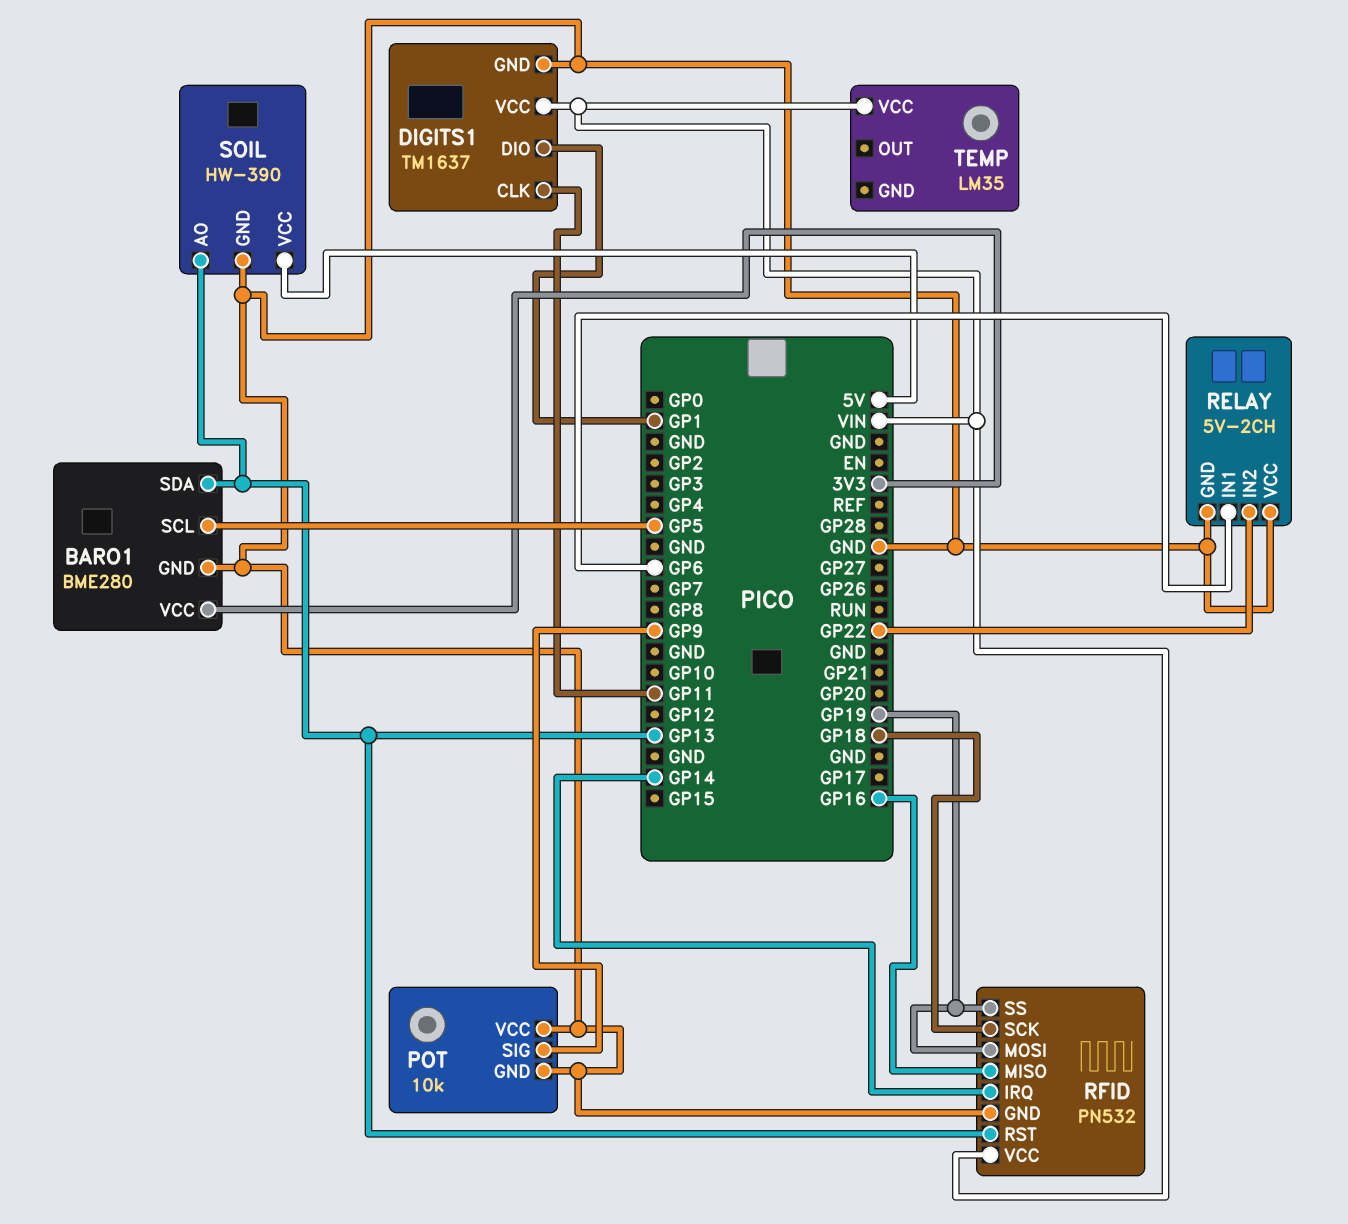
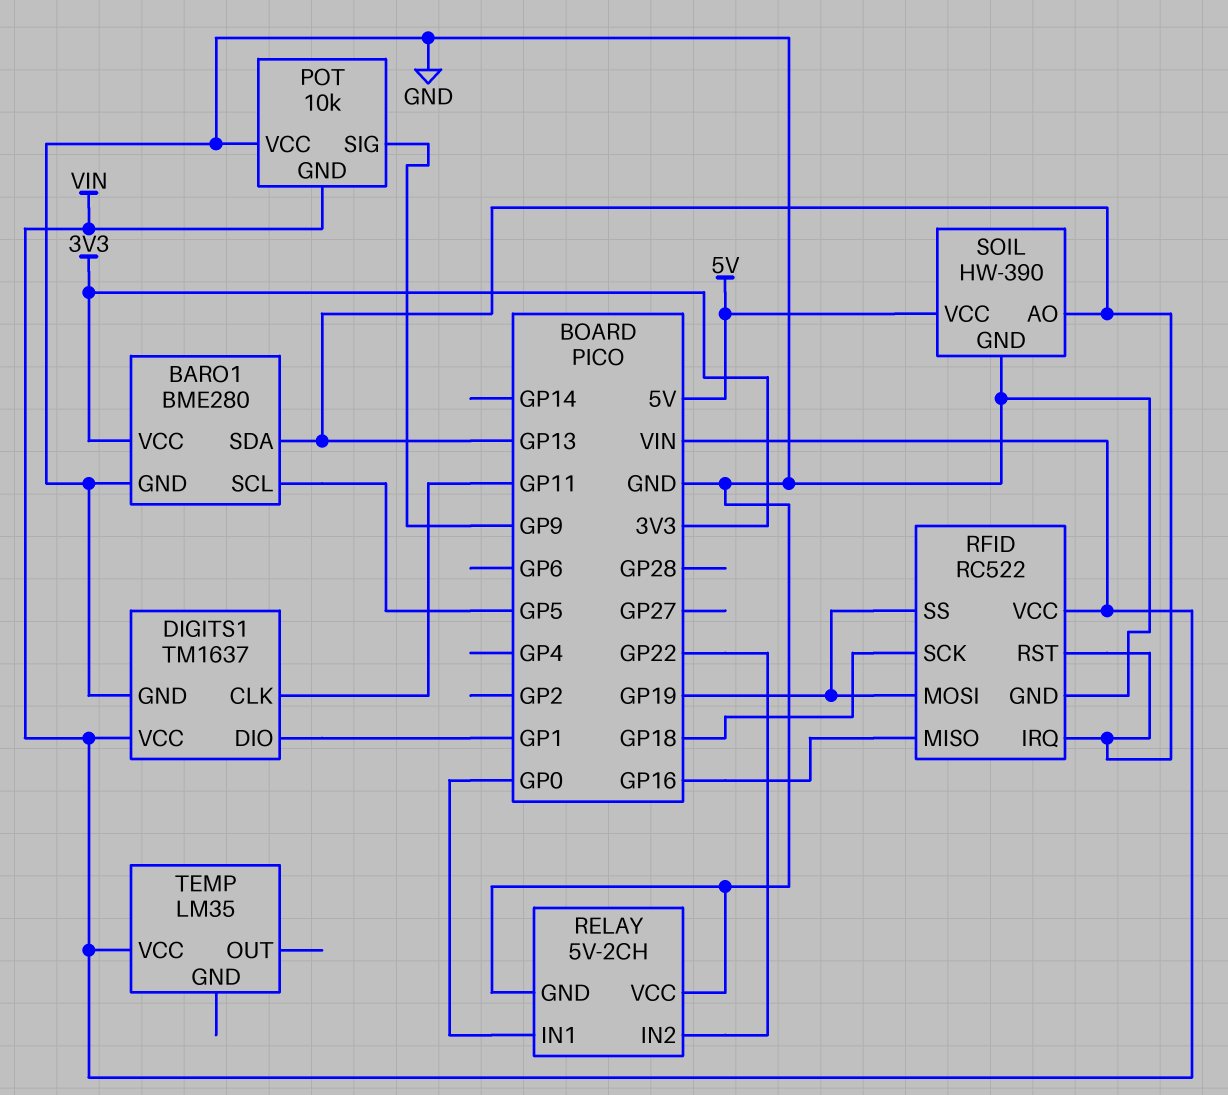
POT pin GND: GND -> VIN
RELAY pin IN1: GP6 -> GP0
RFID: PN532 -> RC522
RFID pin IRQ: GP14 -> GP13

